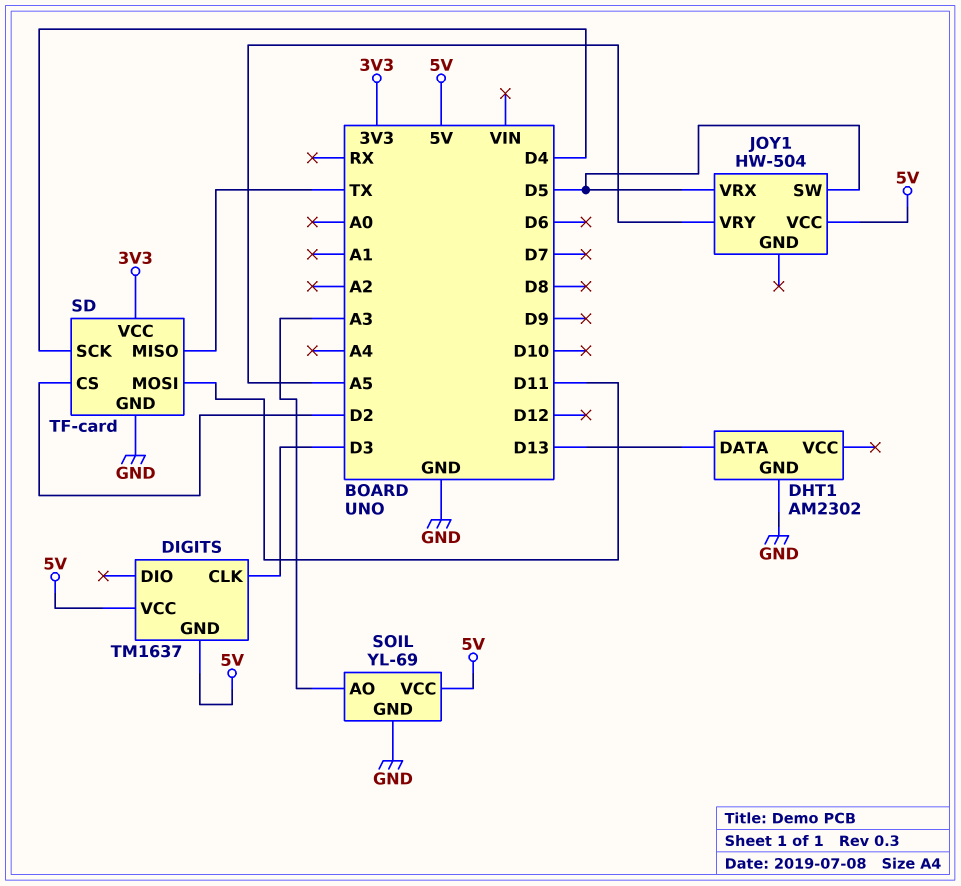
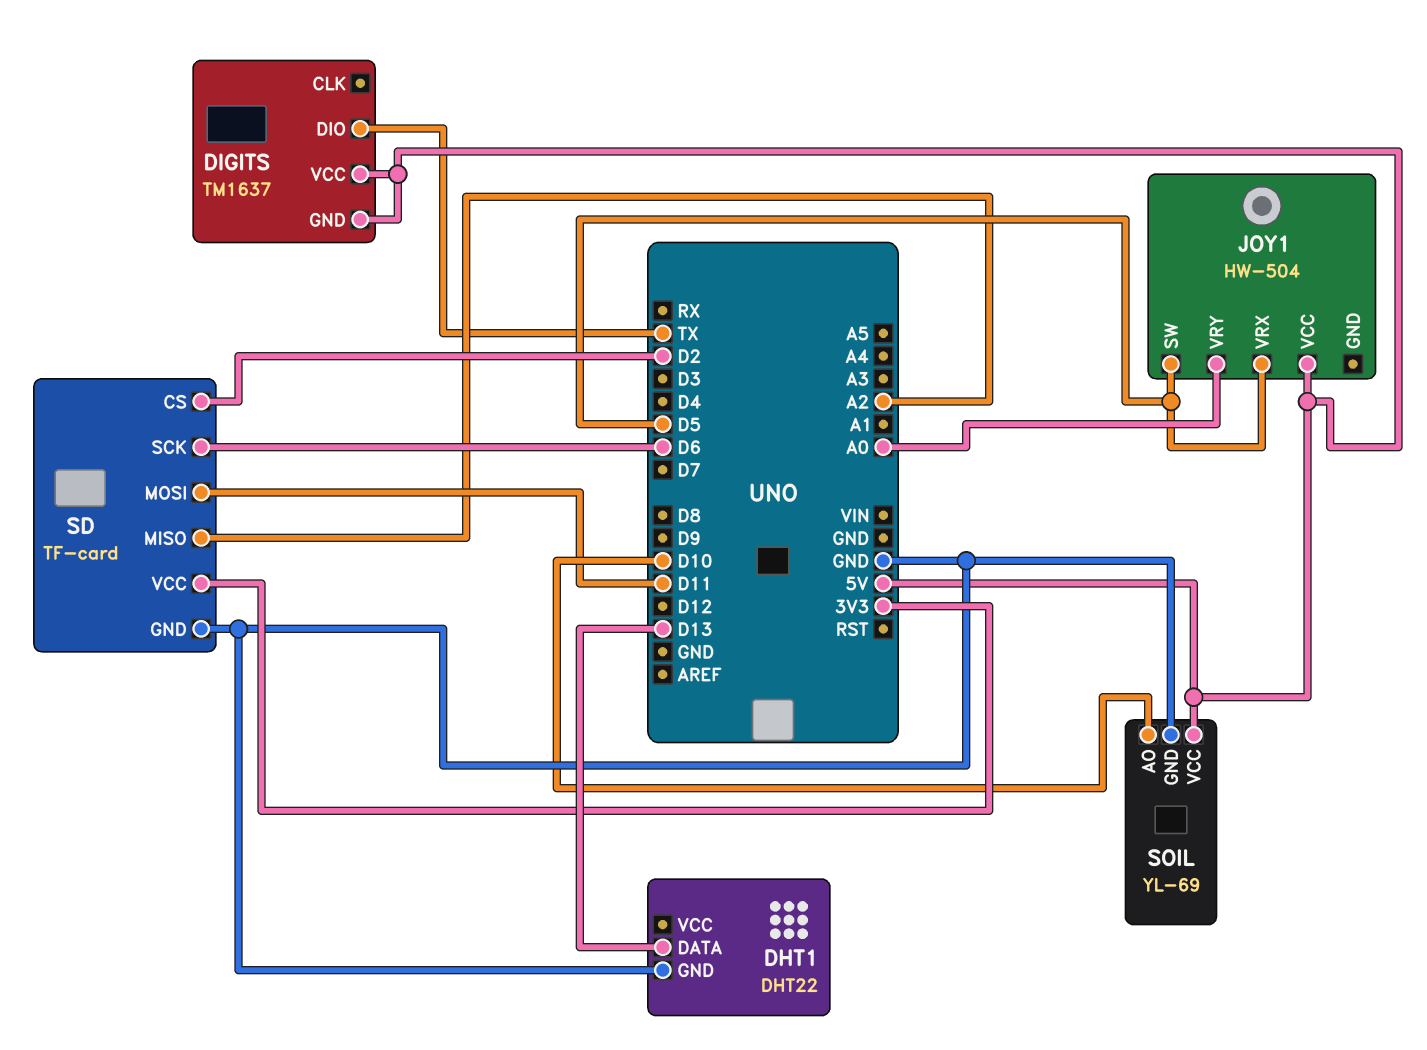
DHT1: AM2302 -> DHT22
DIGITS pin CLK: D3 -> none
DIGITS pin DIO: none -> TX
JOY1 pin VRY: A5 -> A0
SD pin MISO: TX -> A2
SD pin SCK: D4 -> D6
SOIL pin AO: A3 -> D10

